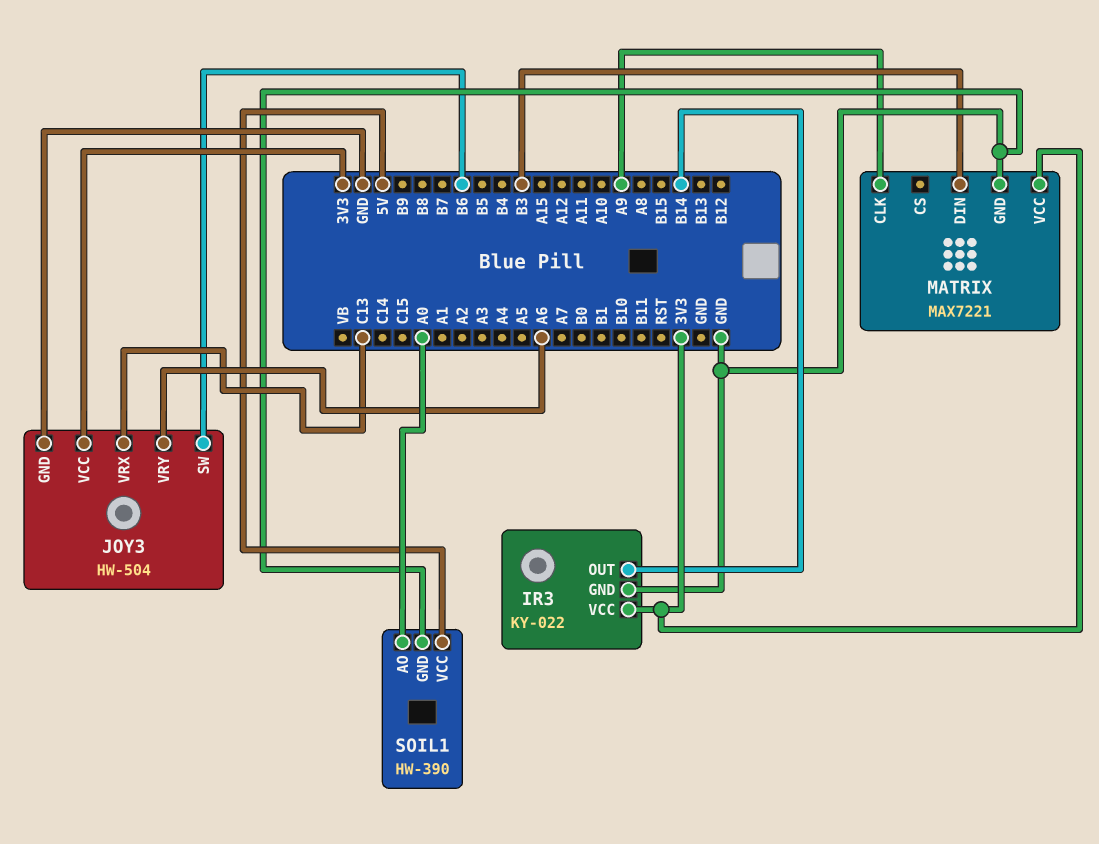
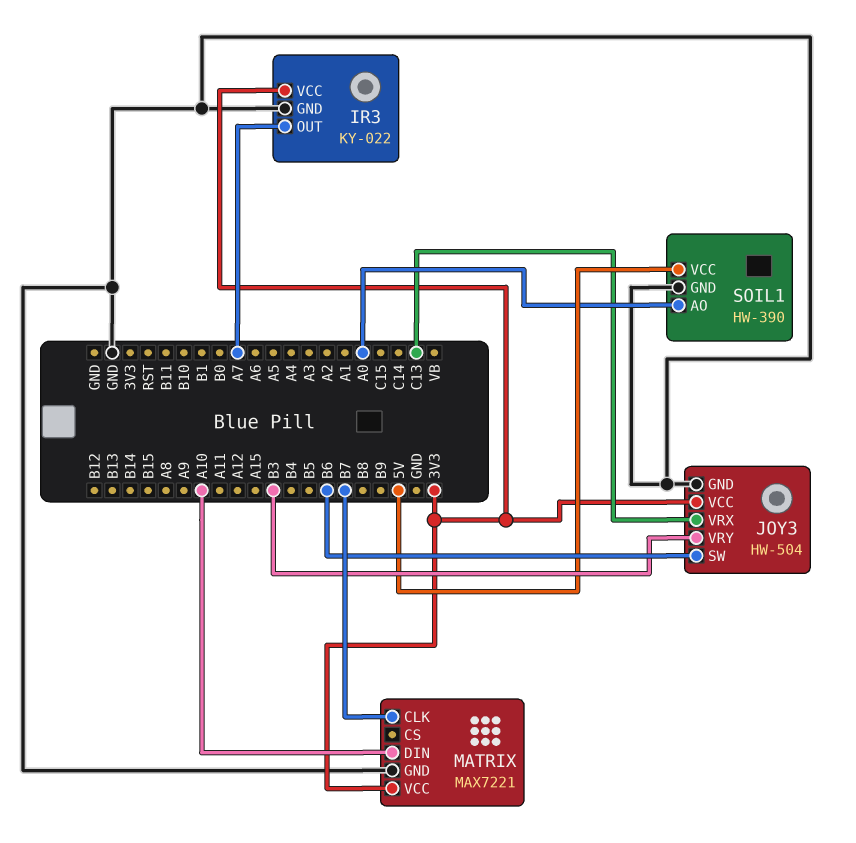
IR3 pin OUT: B14 -> A7
JOY3 pin VRY: A6 -> B3
MATRIX pin CLK: A9 -> B7
MATRIX pin DIN: B3 -> A10

